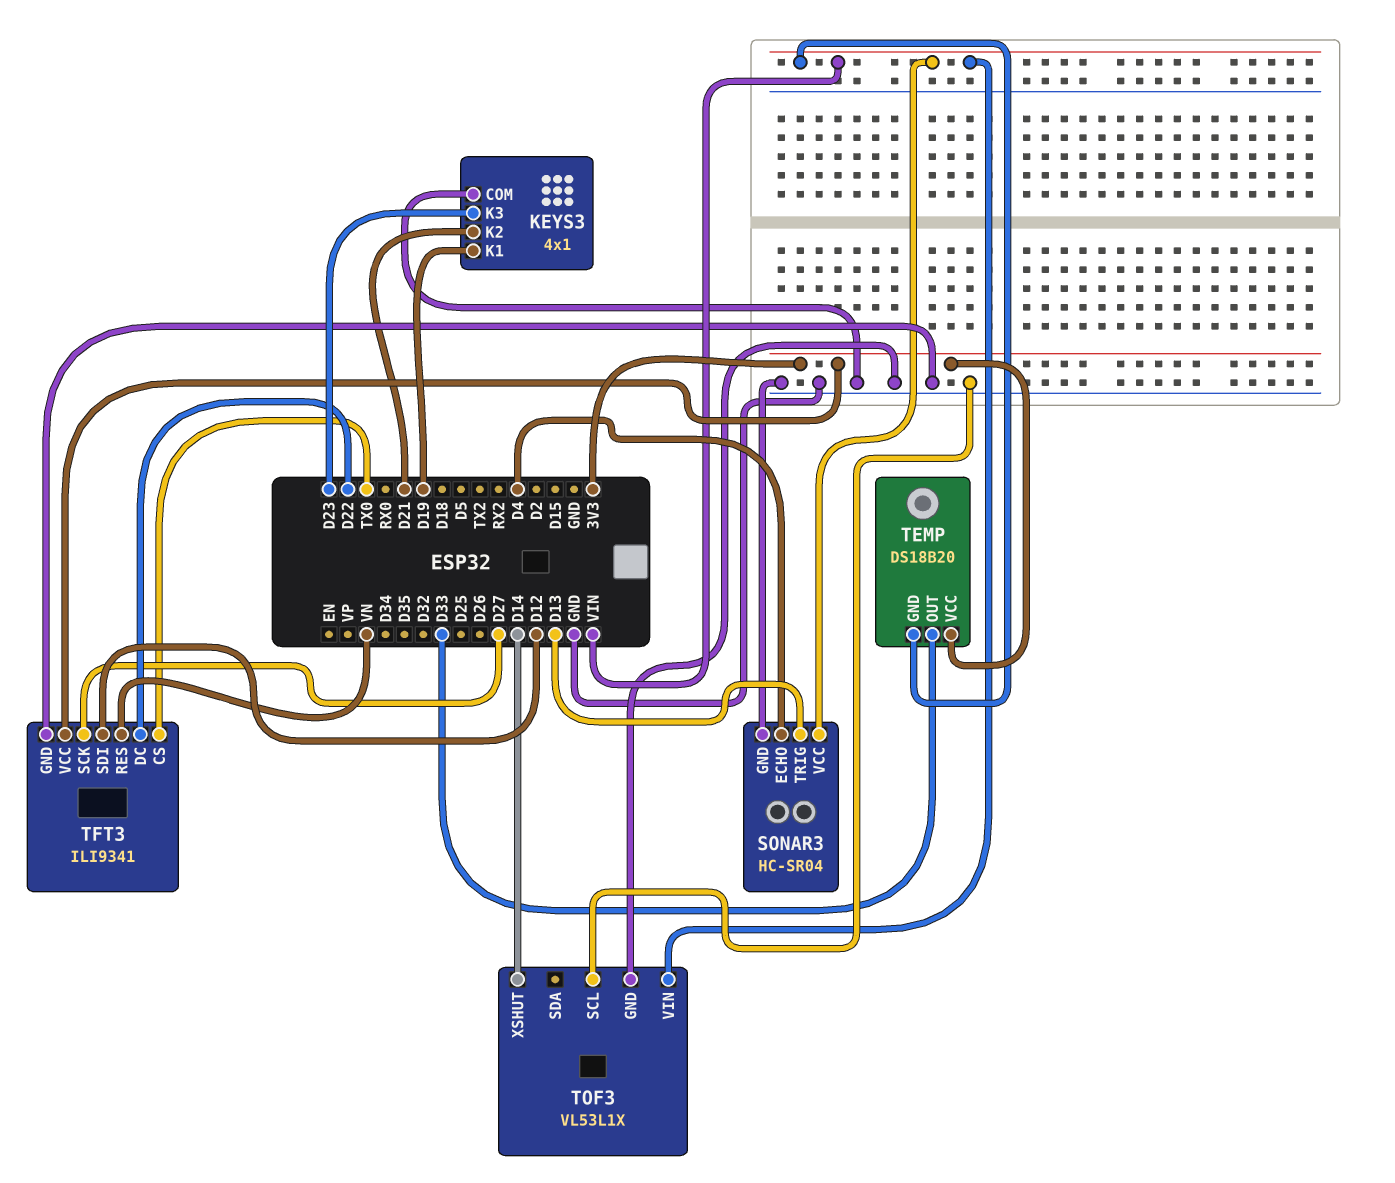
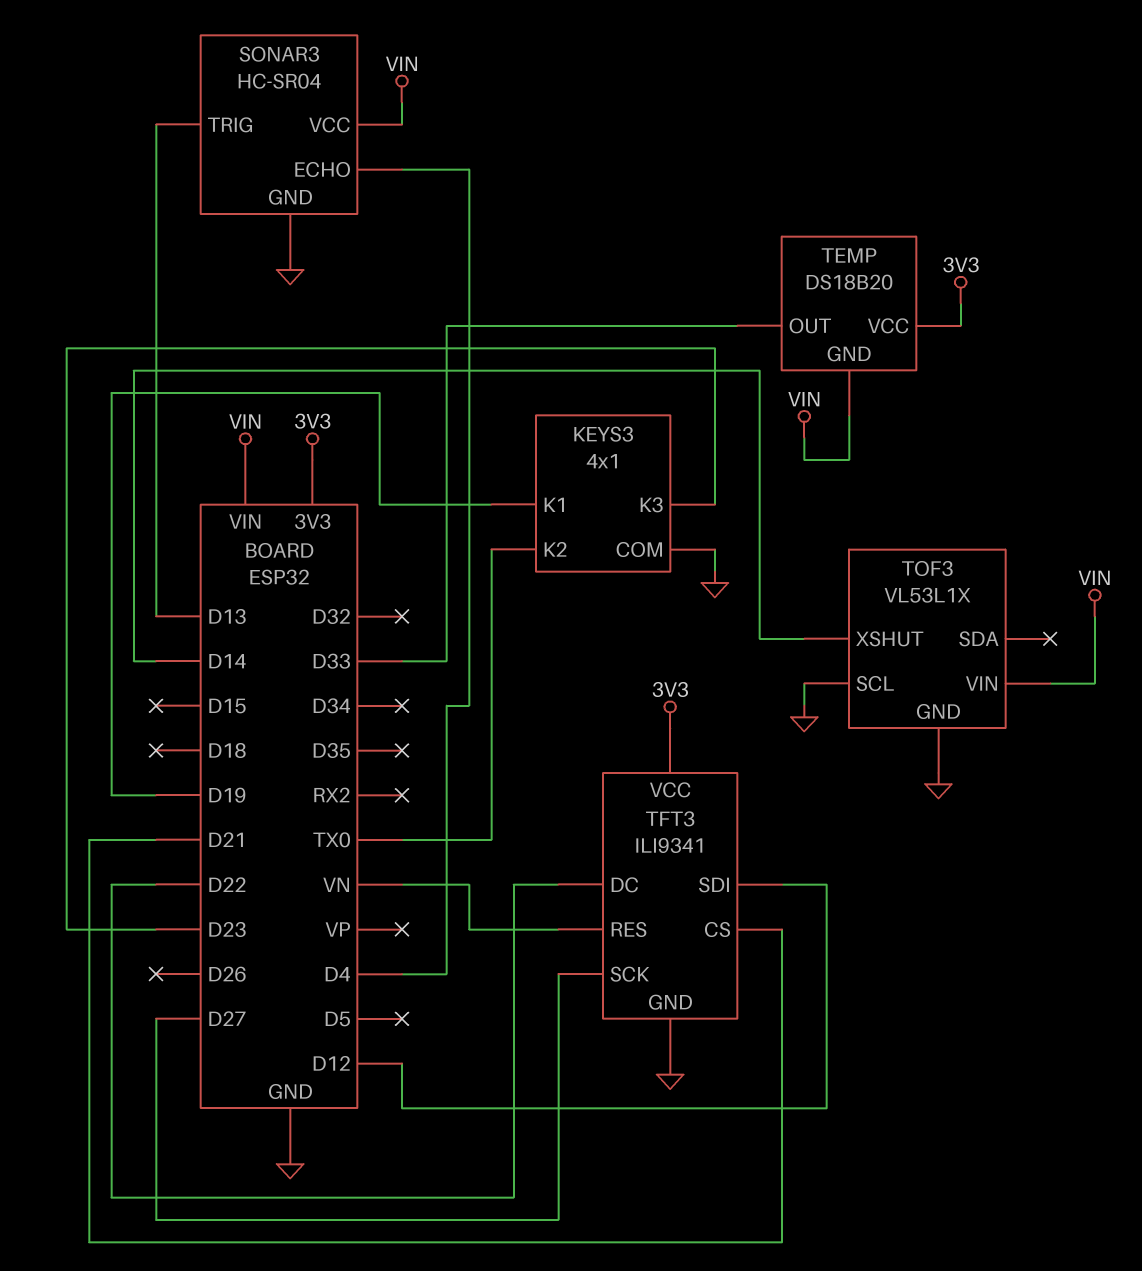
KEYS3 pin K2: D21 -> TX0
TFT3 pin CS: TX0 -> D21

